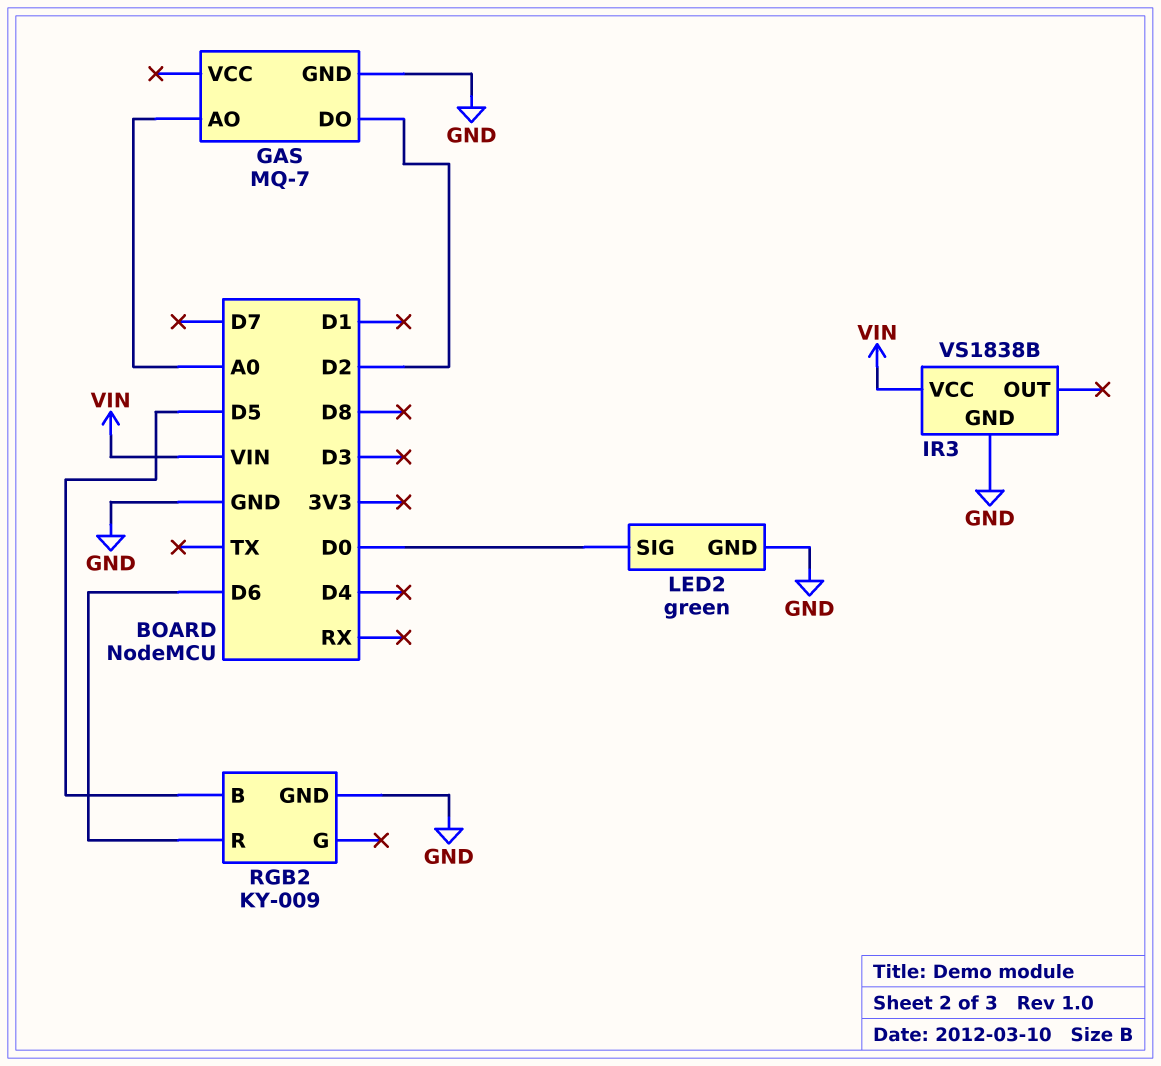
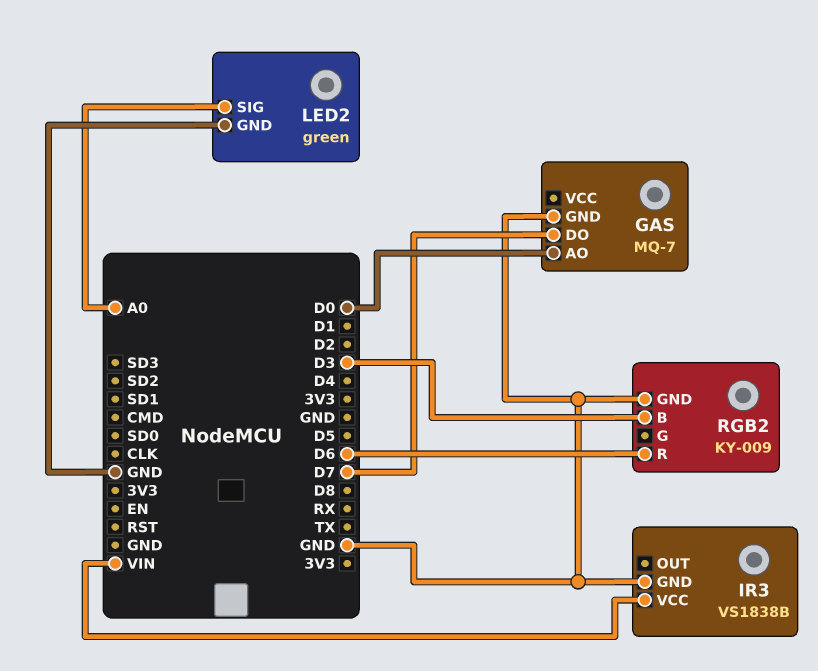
GAS pin AO: A0 -> D0
GAS pin DO: D2 -> D7
LED2 pin SIG: D0 -> A0
RGB2 pin B: D5 -> D3

